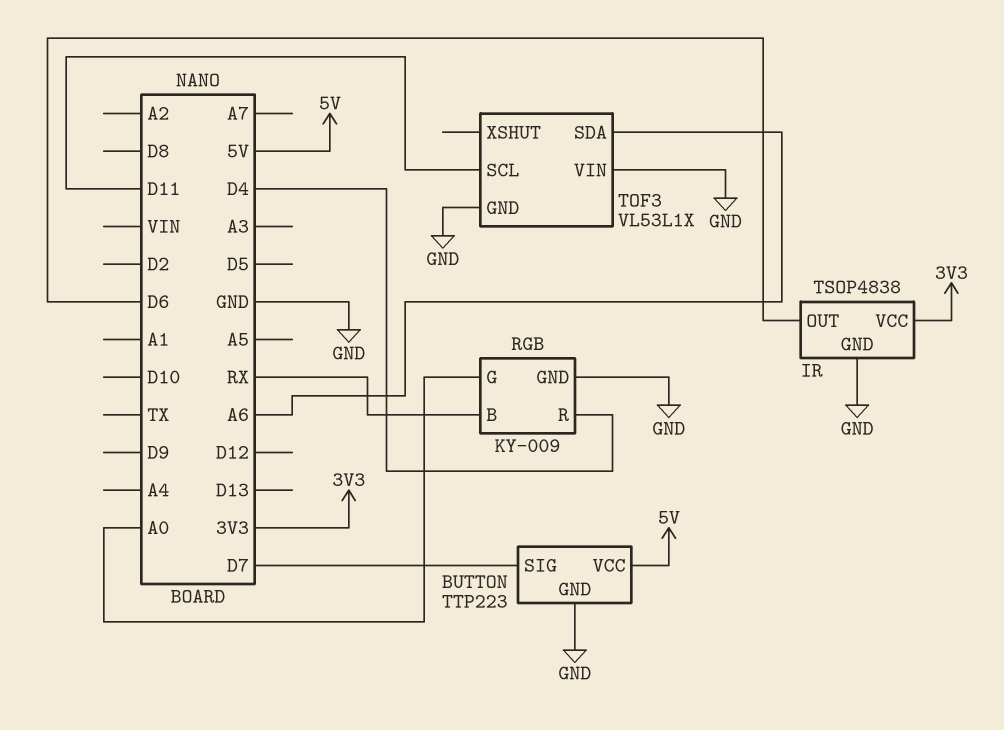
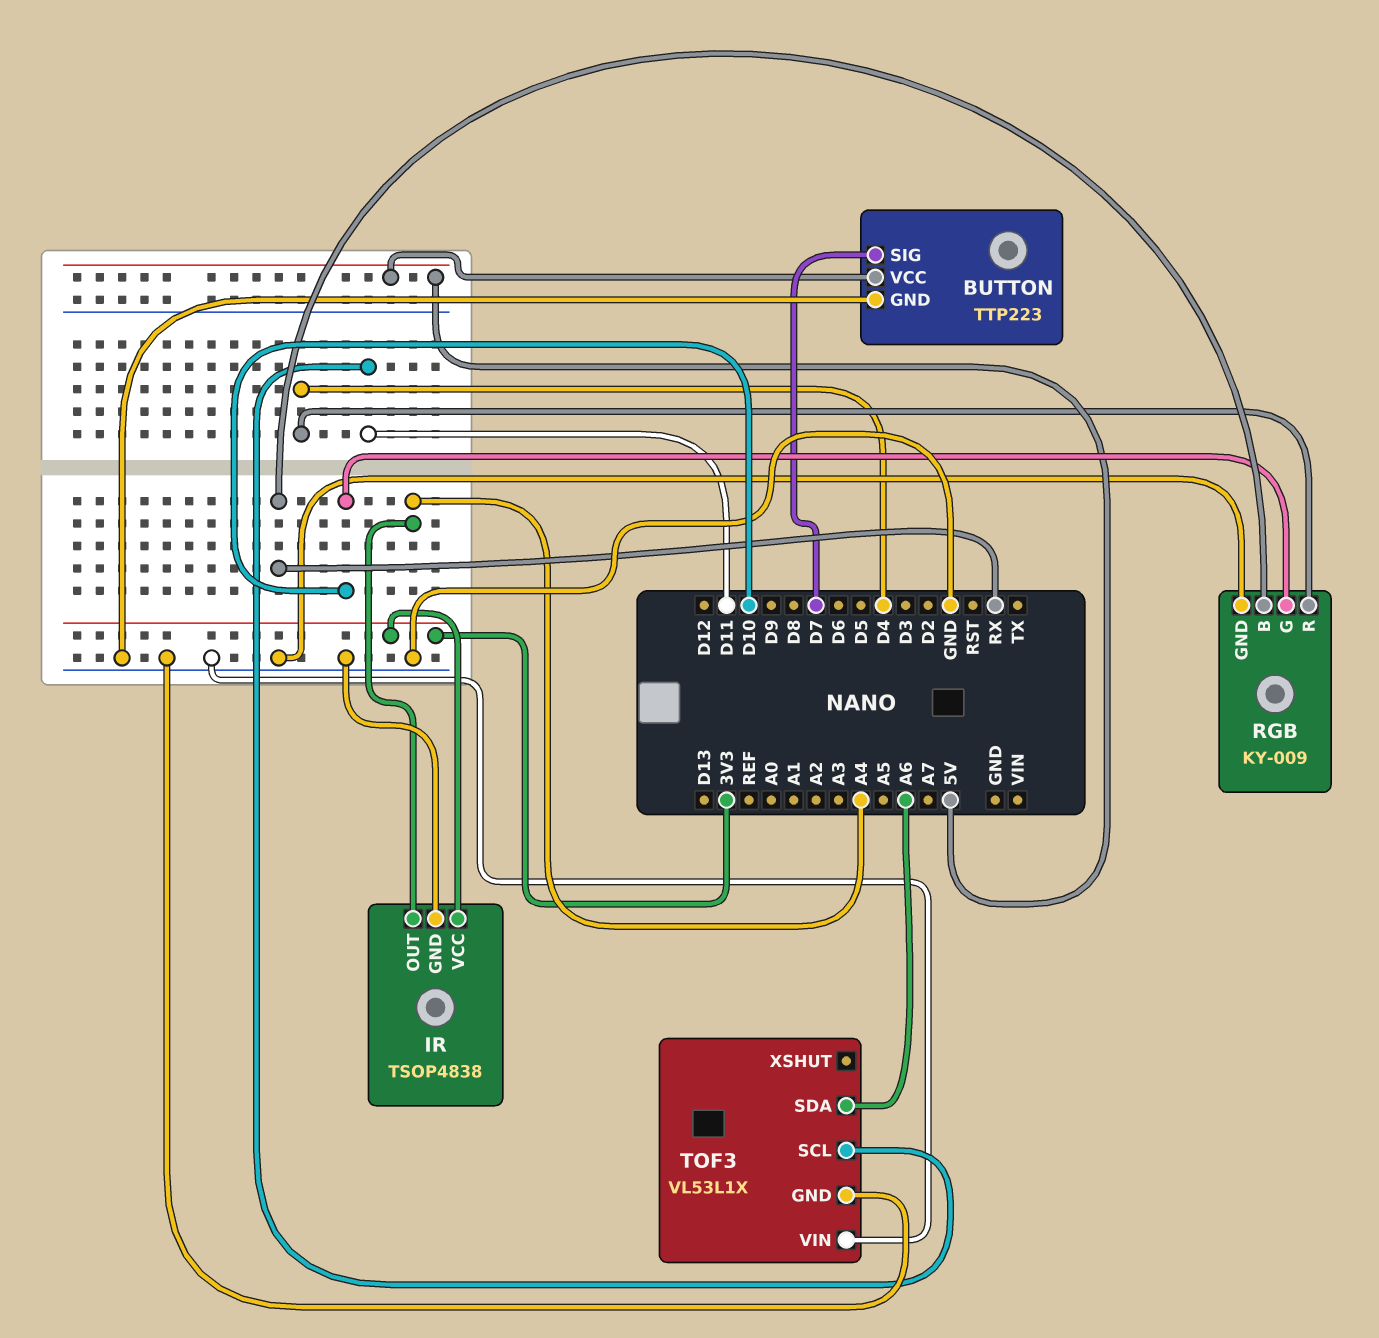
IR pin OUT: D6 -> A4
RGB pin G: A0 -> D10

